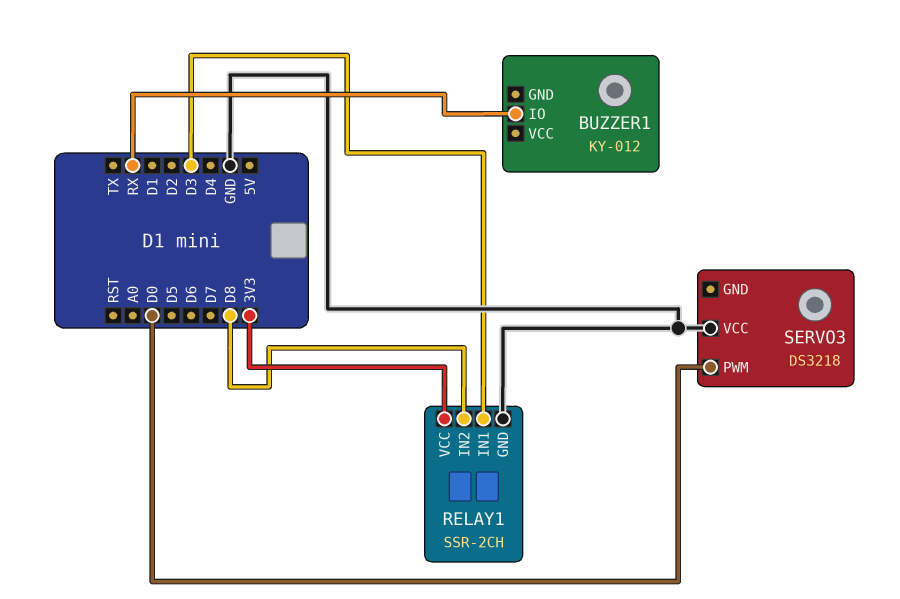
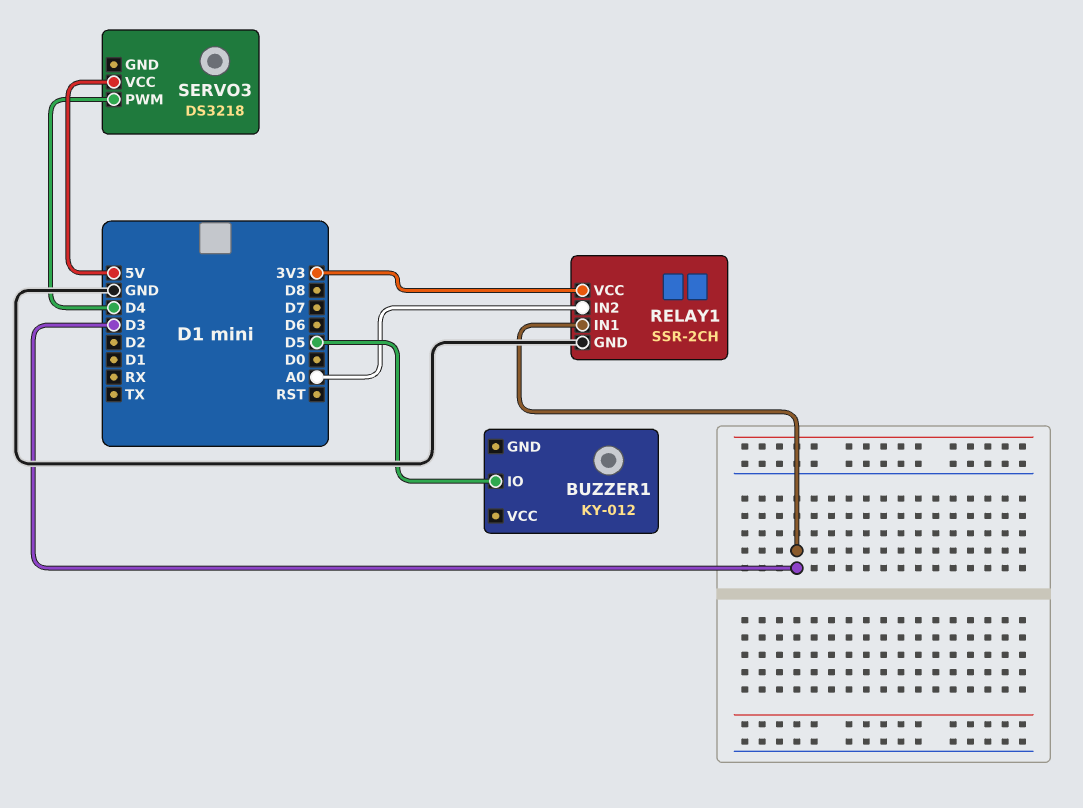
BUZZER1 pin IO: RX -> D5
RELAY1 pin IN2: D8 -> A0
SERVO3 pin PWM: D0 -> D4
SERVO3 pin VCC: GND -> 5V

